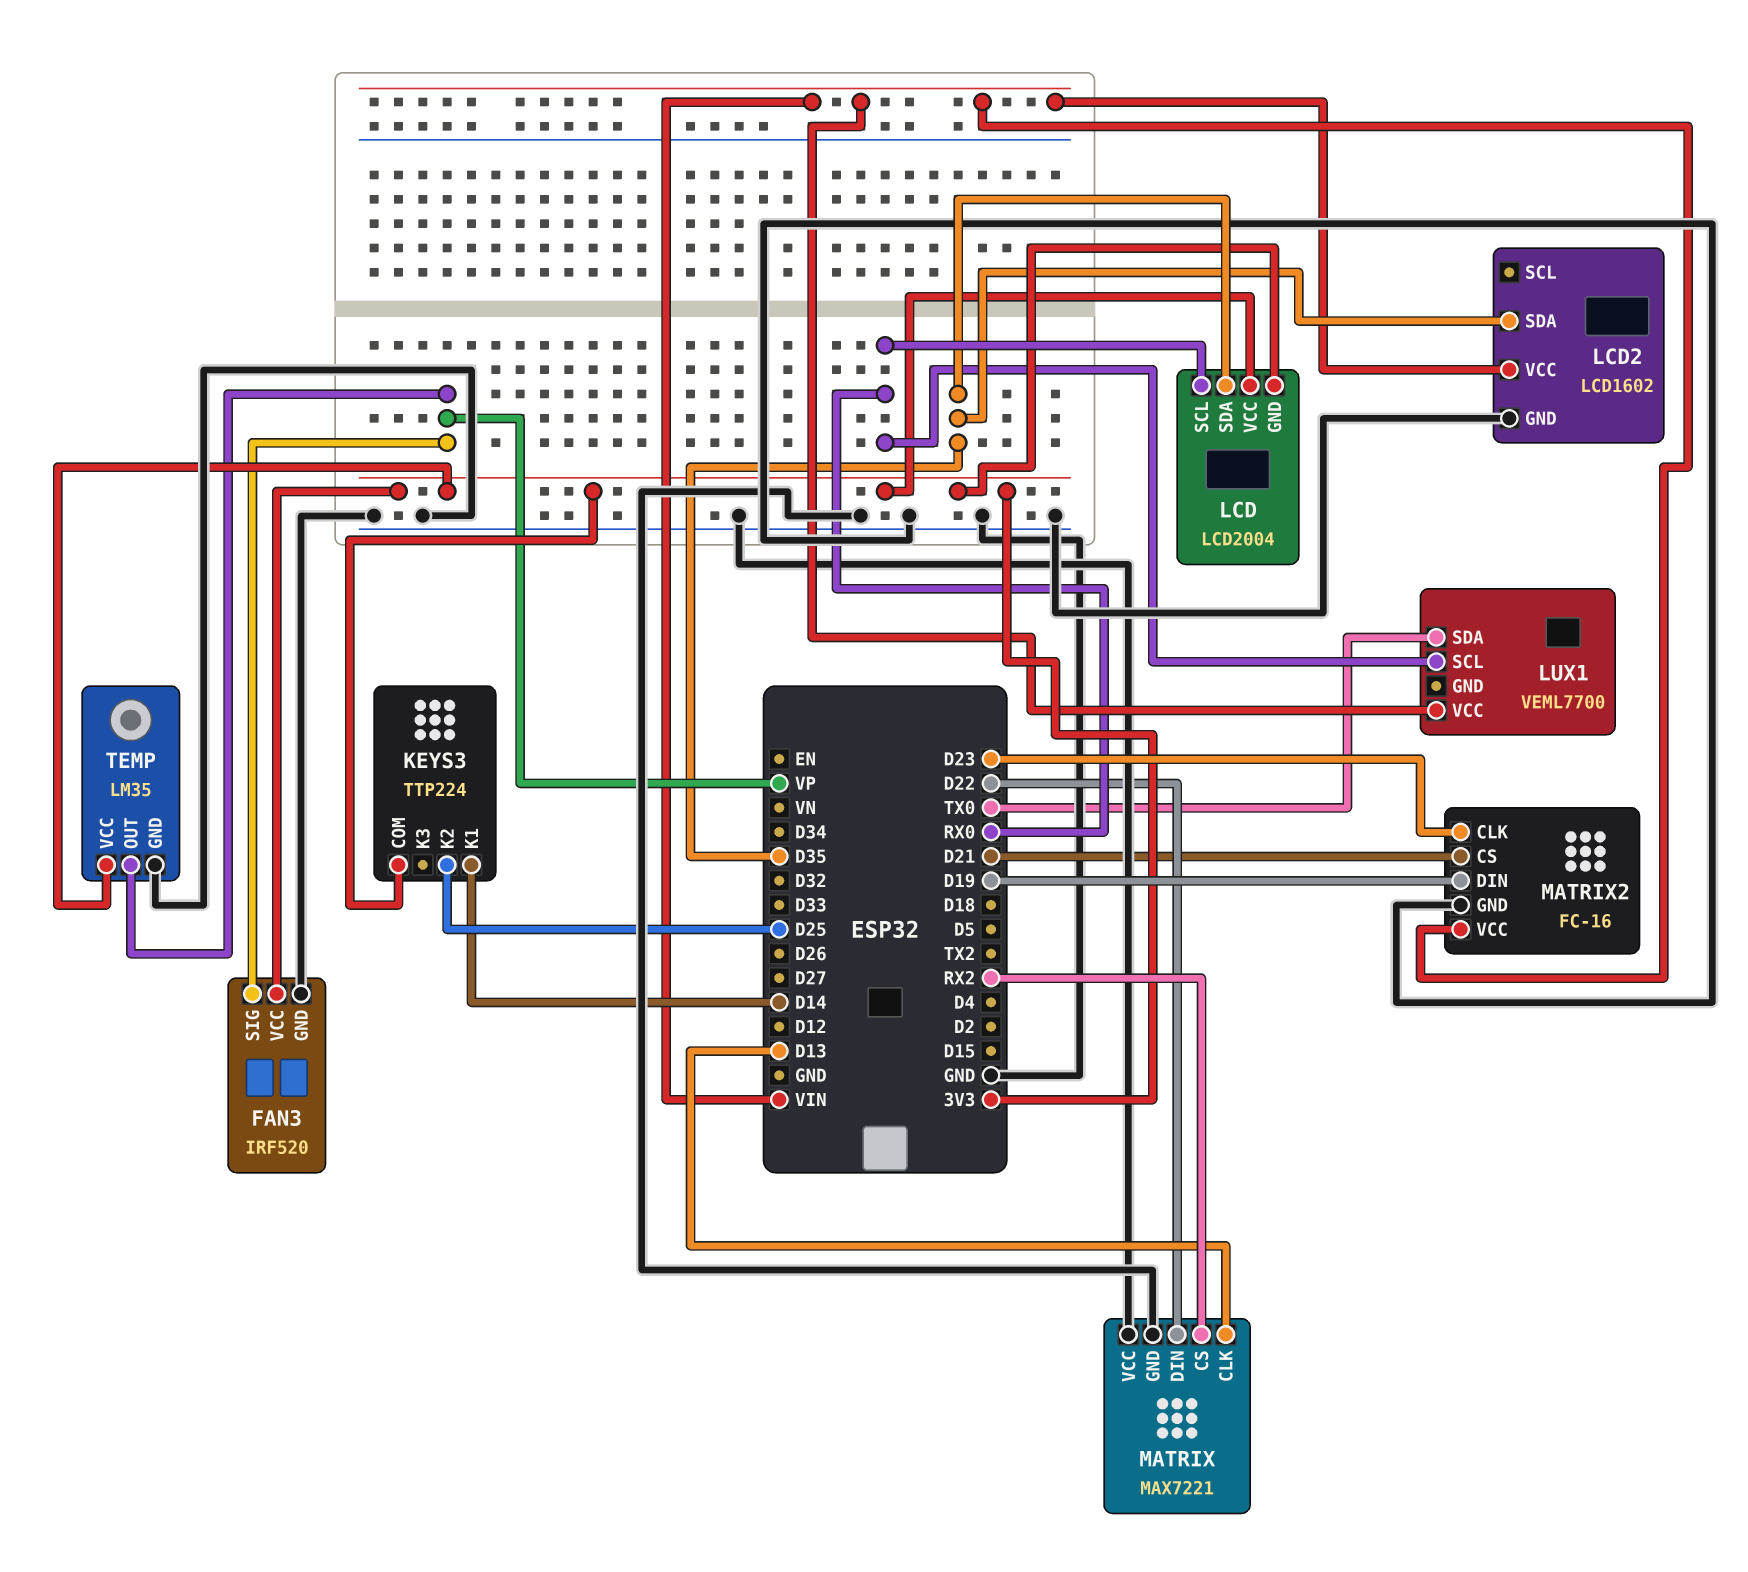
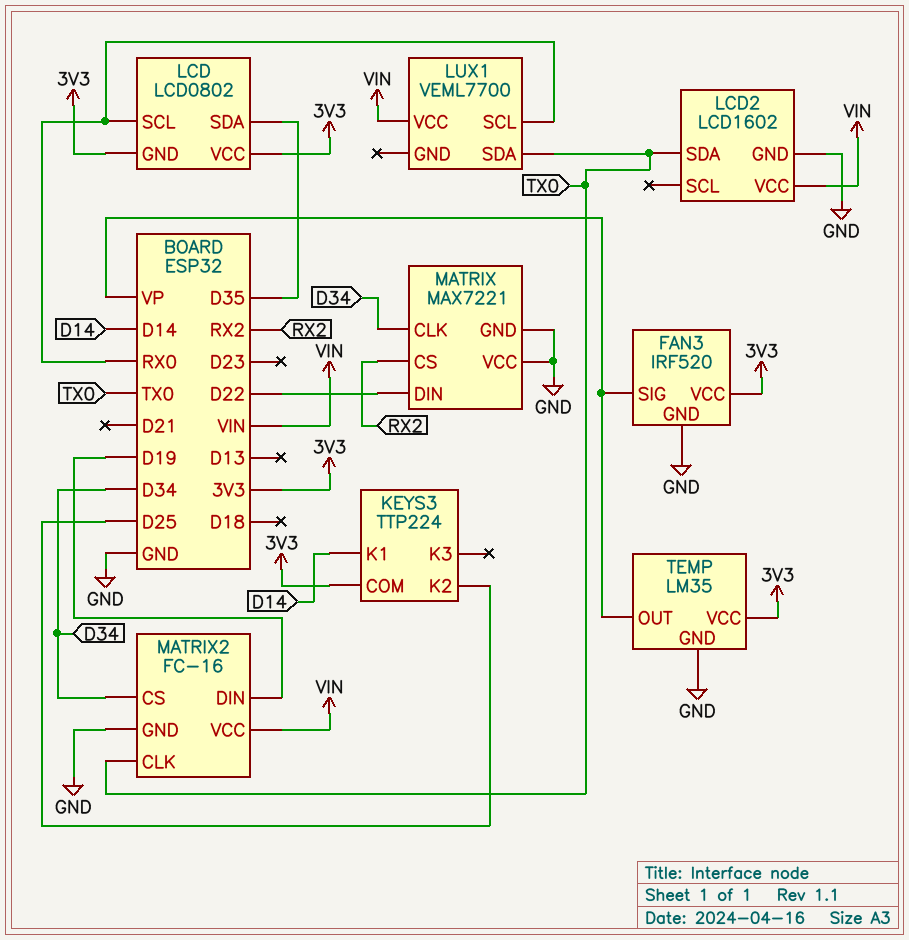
LCD: LCD2004 -> LCD0802
LCD2 pin SDA: D35 -> TX0
MATRIX pin CLK: D13 -> D34
MATRIX2 pin CLK: D23 -> TX0
MATRIX2 pin CS: D21 -> D34

